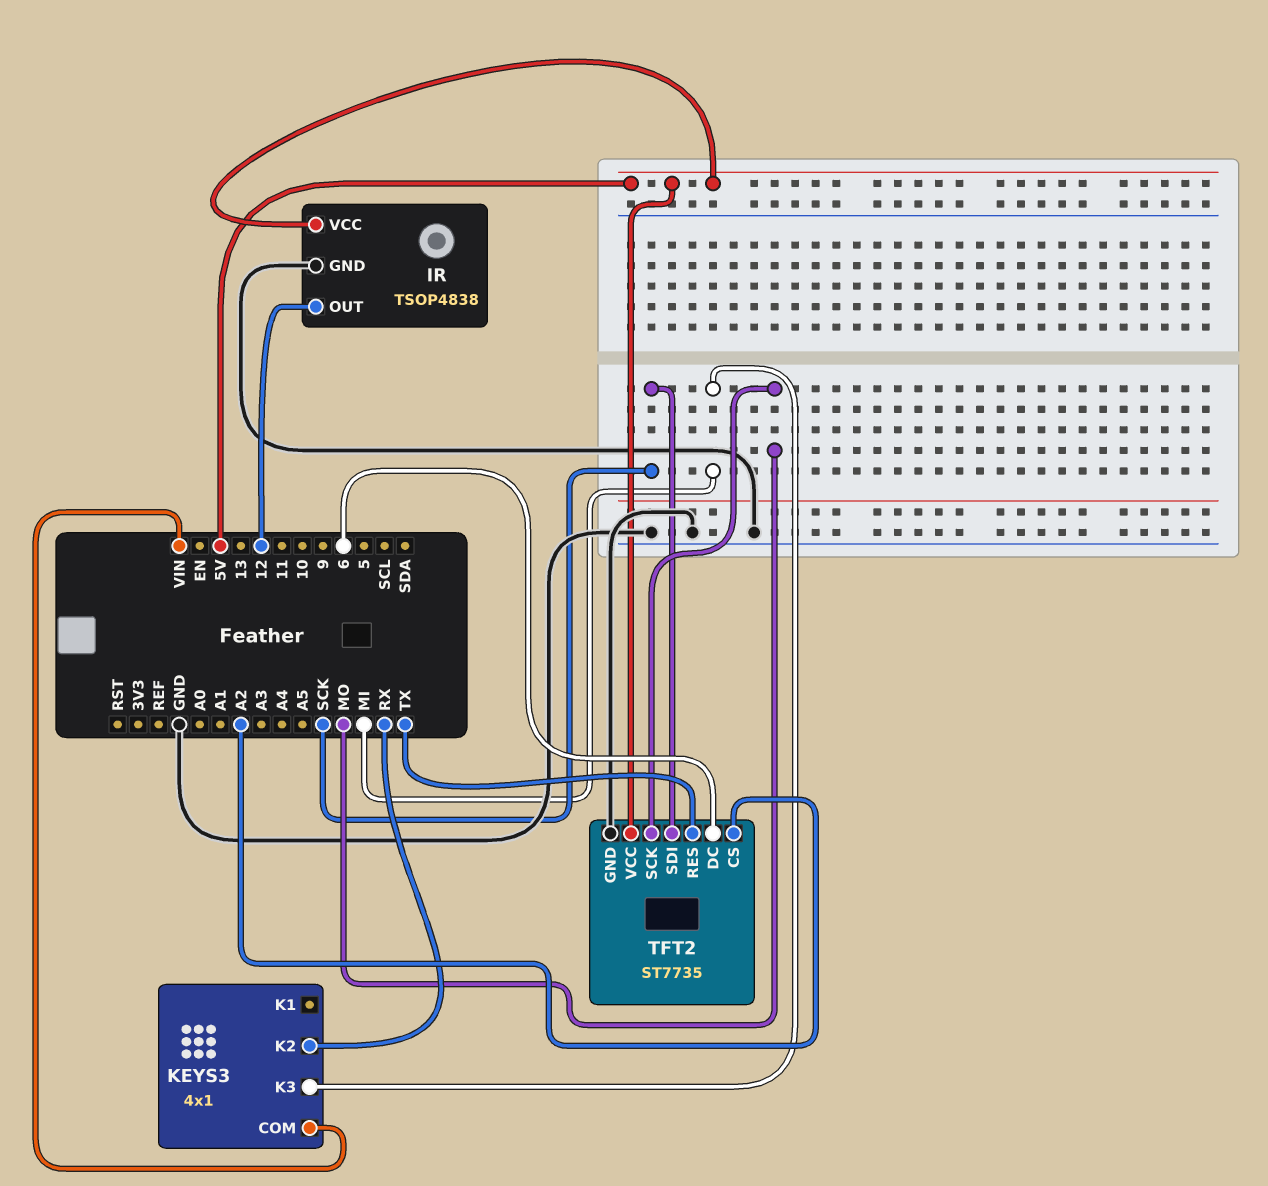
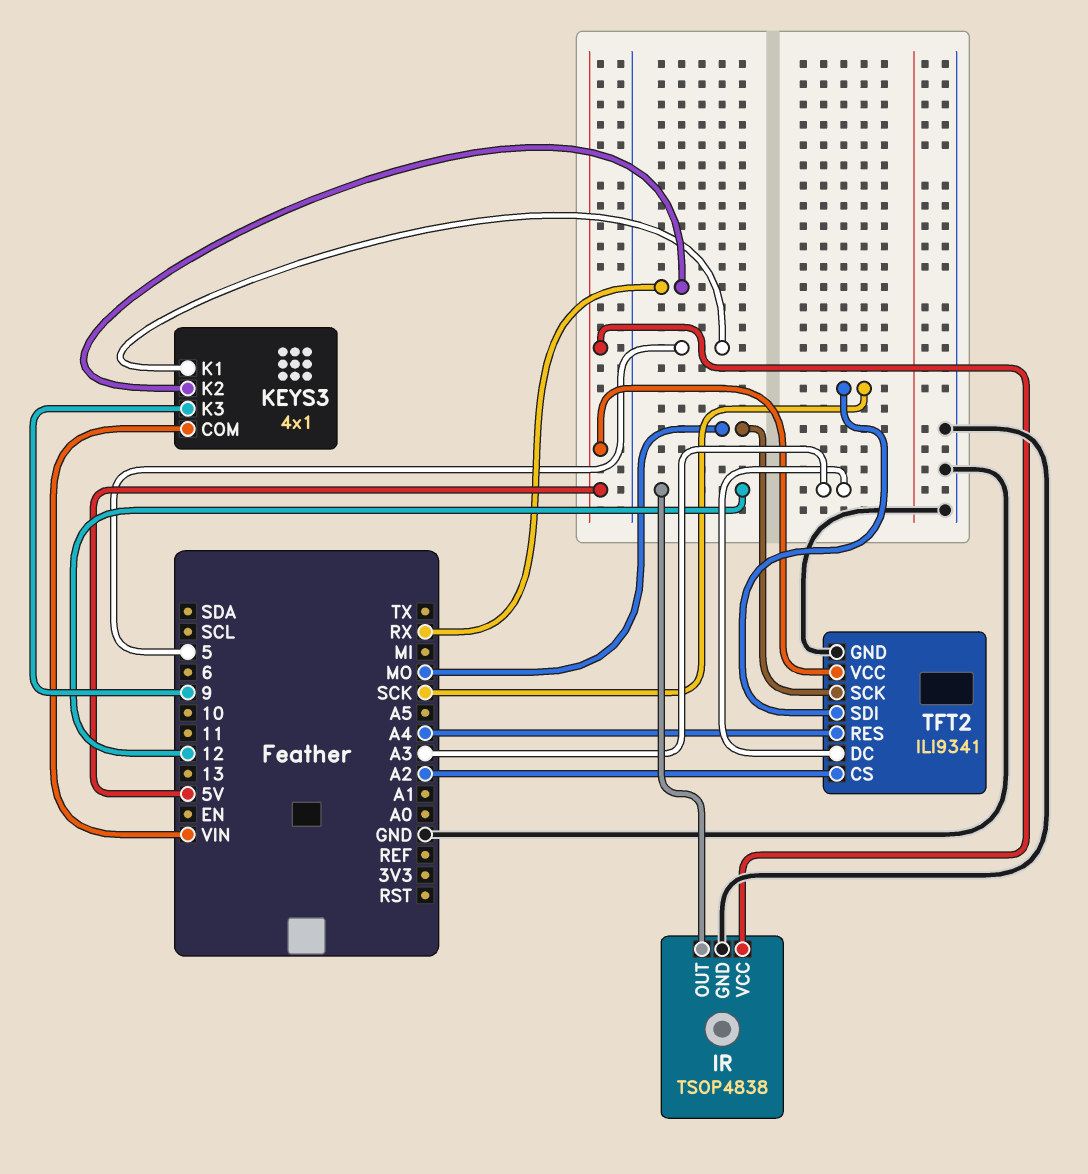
KEYS3 pin K1: none -> 5
KEYS3 pin K3: MI -> 9
TFT2: ST7735 -> ILI9341
TFT2 pin DC: 6 -> A3
TFT2 pin RES: TX -> A4

